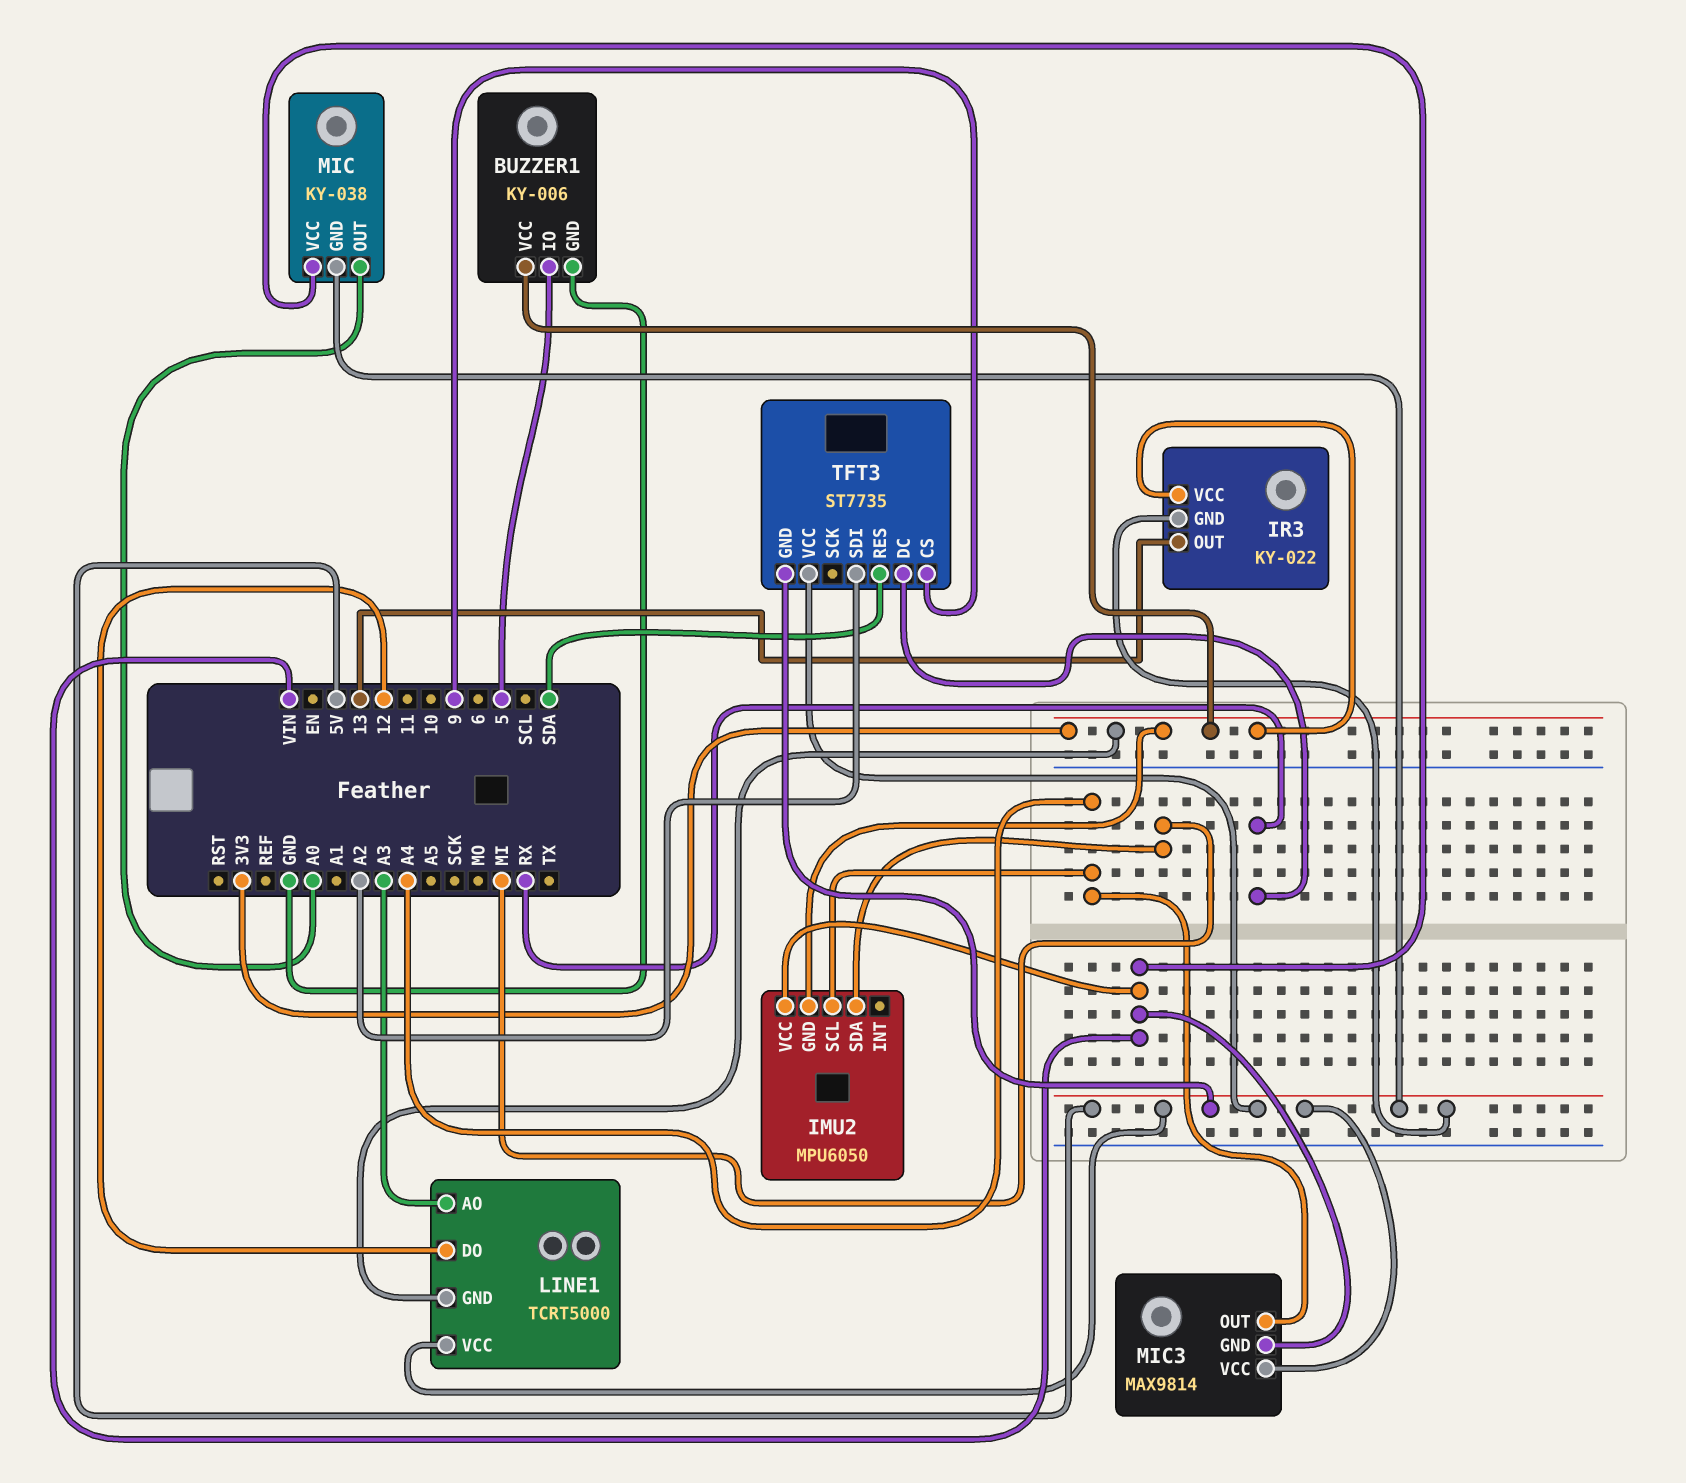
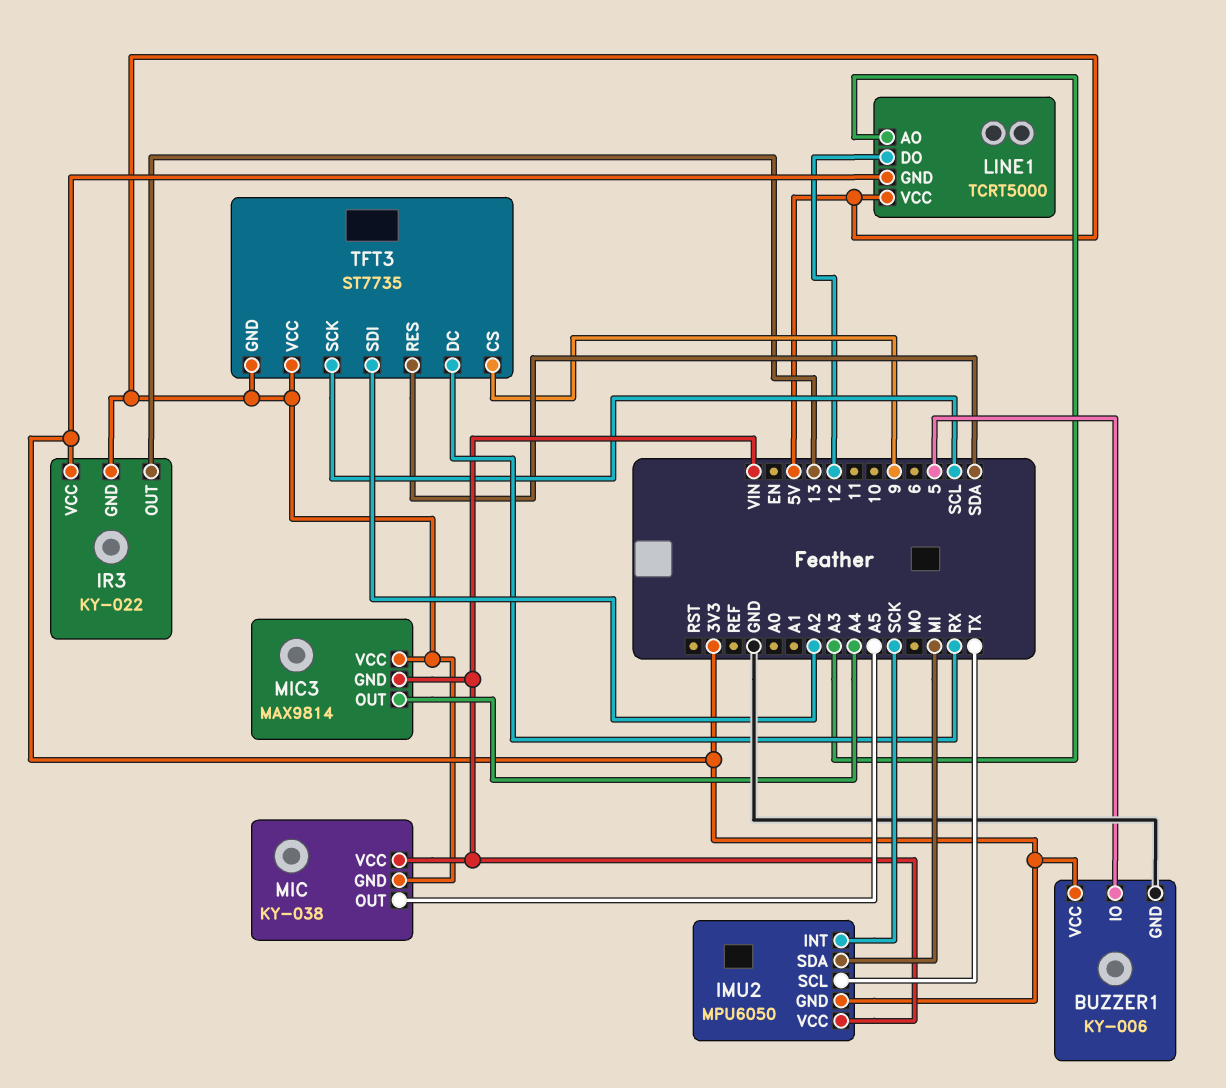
IMU2 pin INT: none -> SCK
IMU2 pin SCL: A4 -> TX
MIC pin OUT: A0 -> A5
TFT3 pin SCK: none -> SCL

